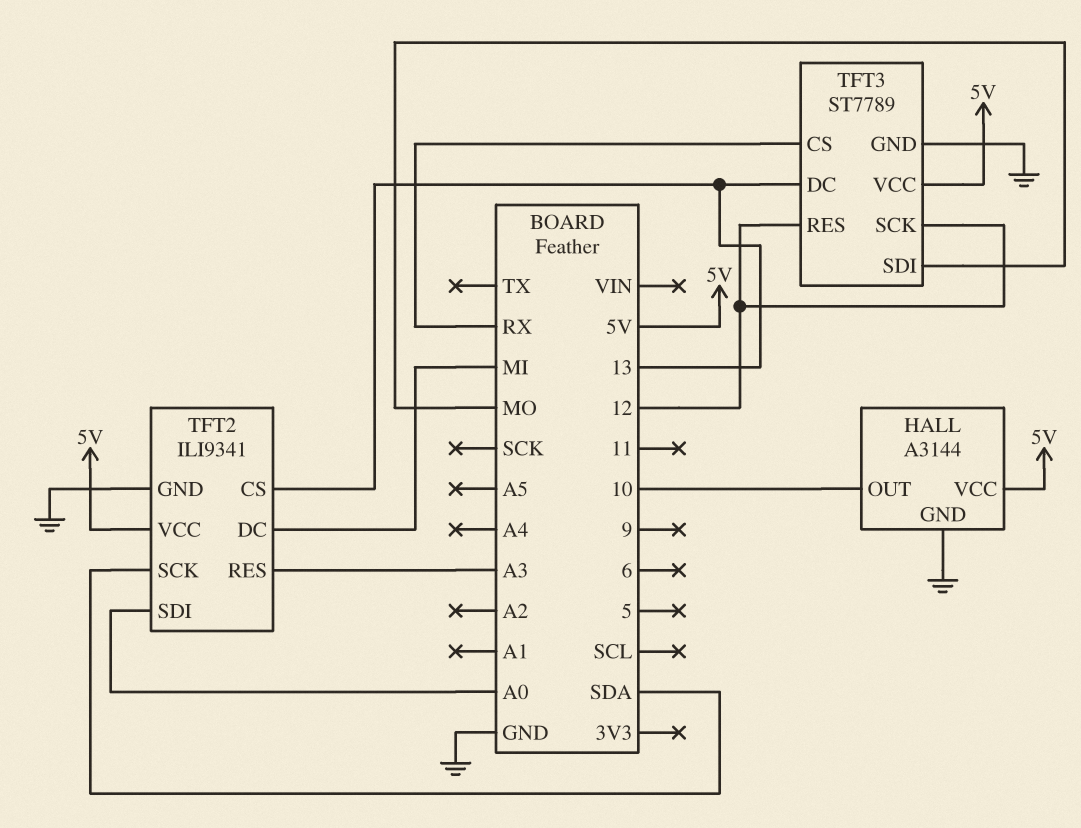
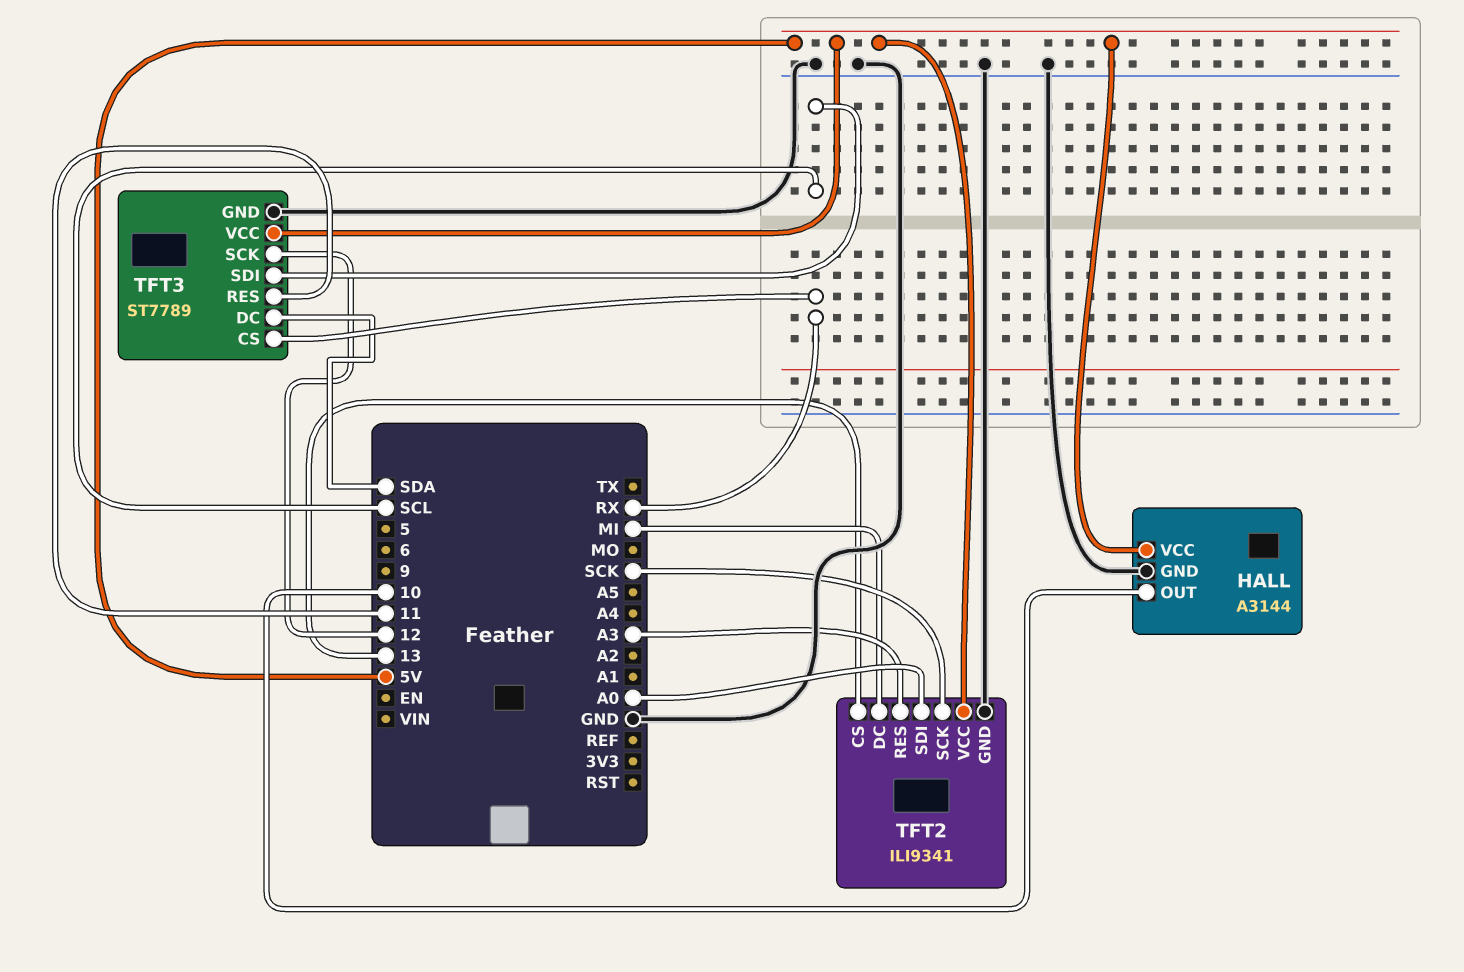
TFT2 pin SCK: SDA -> SCK
TFT3 pin DC: 13 -> SDA
TFT3 pin RES: 12 -> 11
TFT3 pin SDI: MO -> SCL

